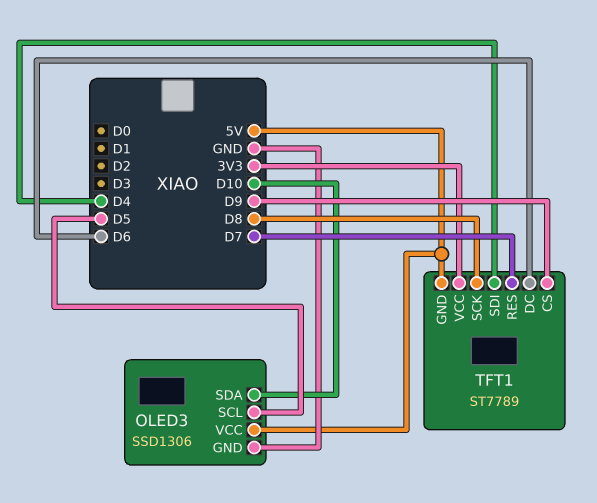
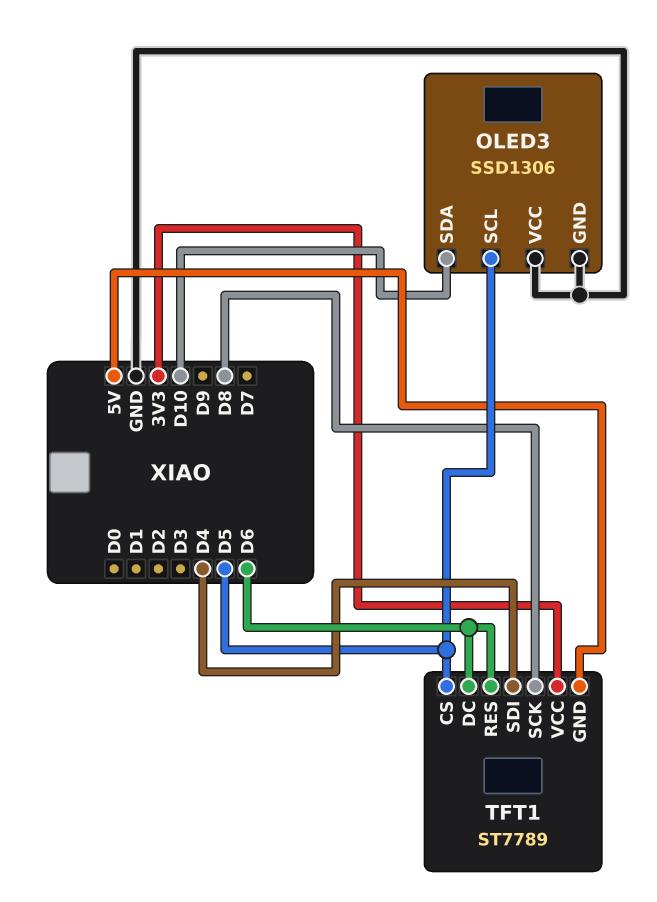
OLED3 pin VCC: 5V -> GND
TFT1 pin CS: D9 -> D5
TFT1 pin RES: D7 -> D6

